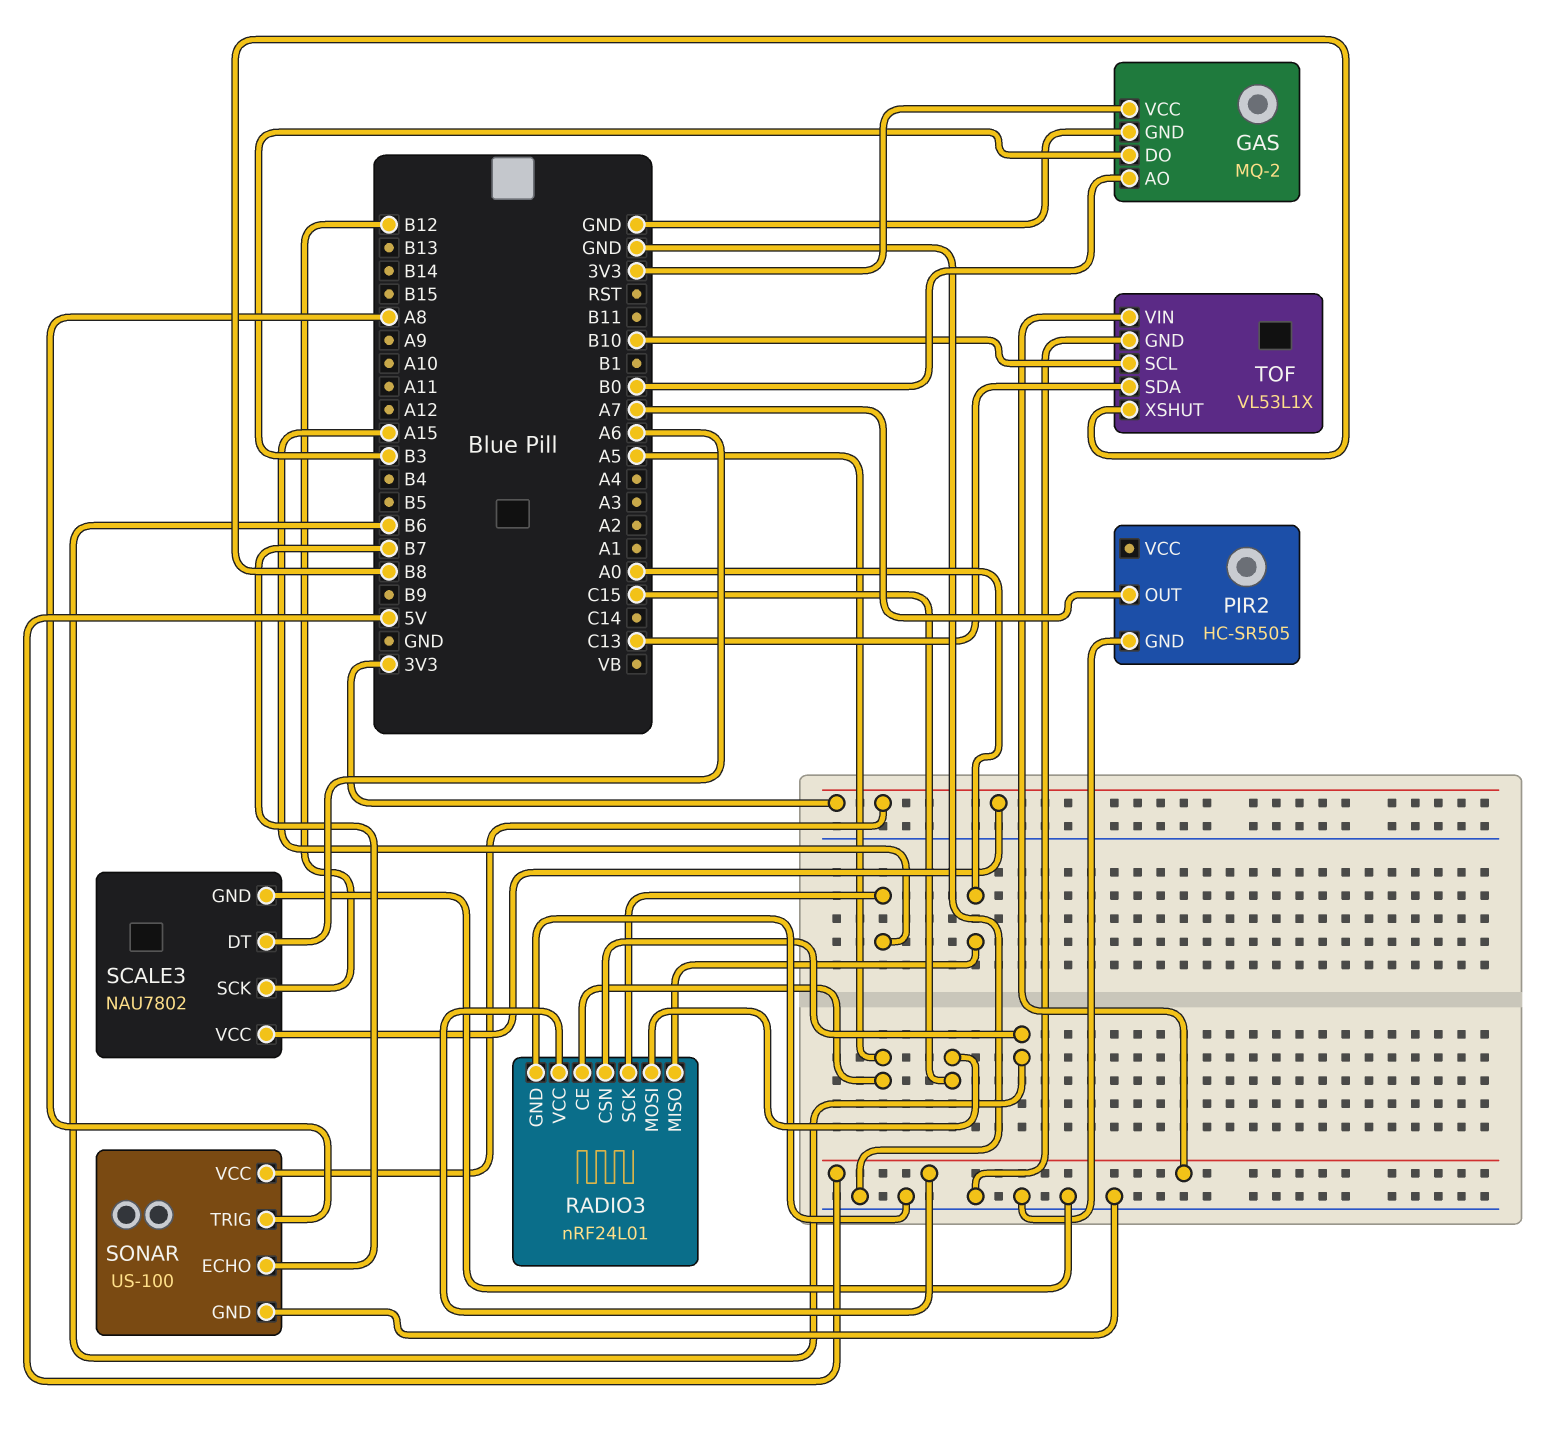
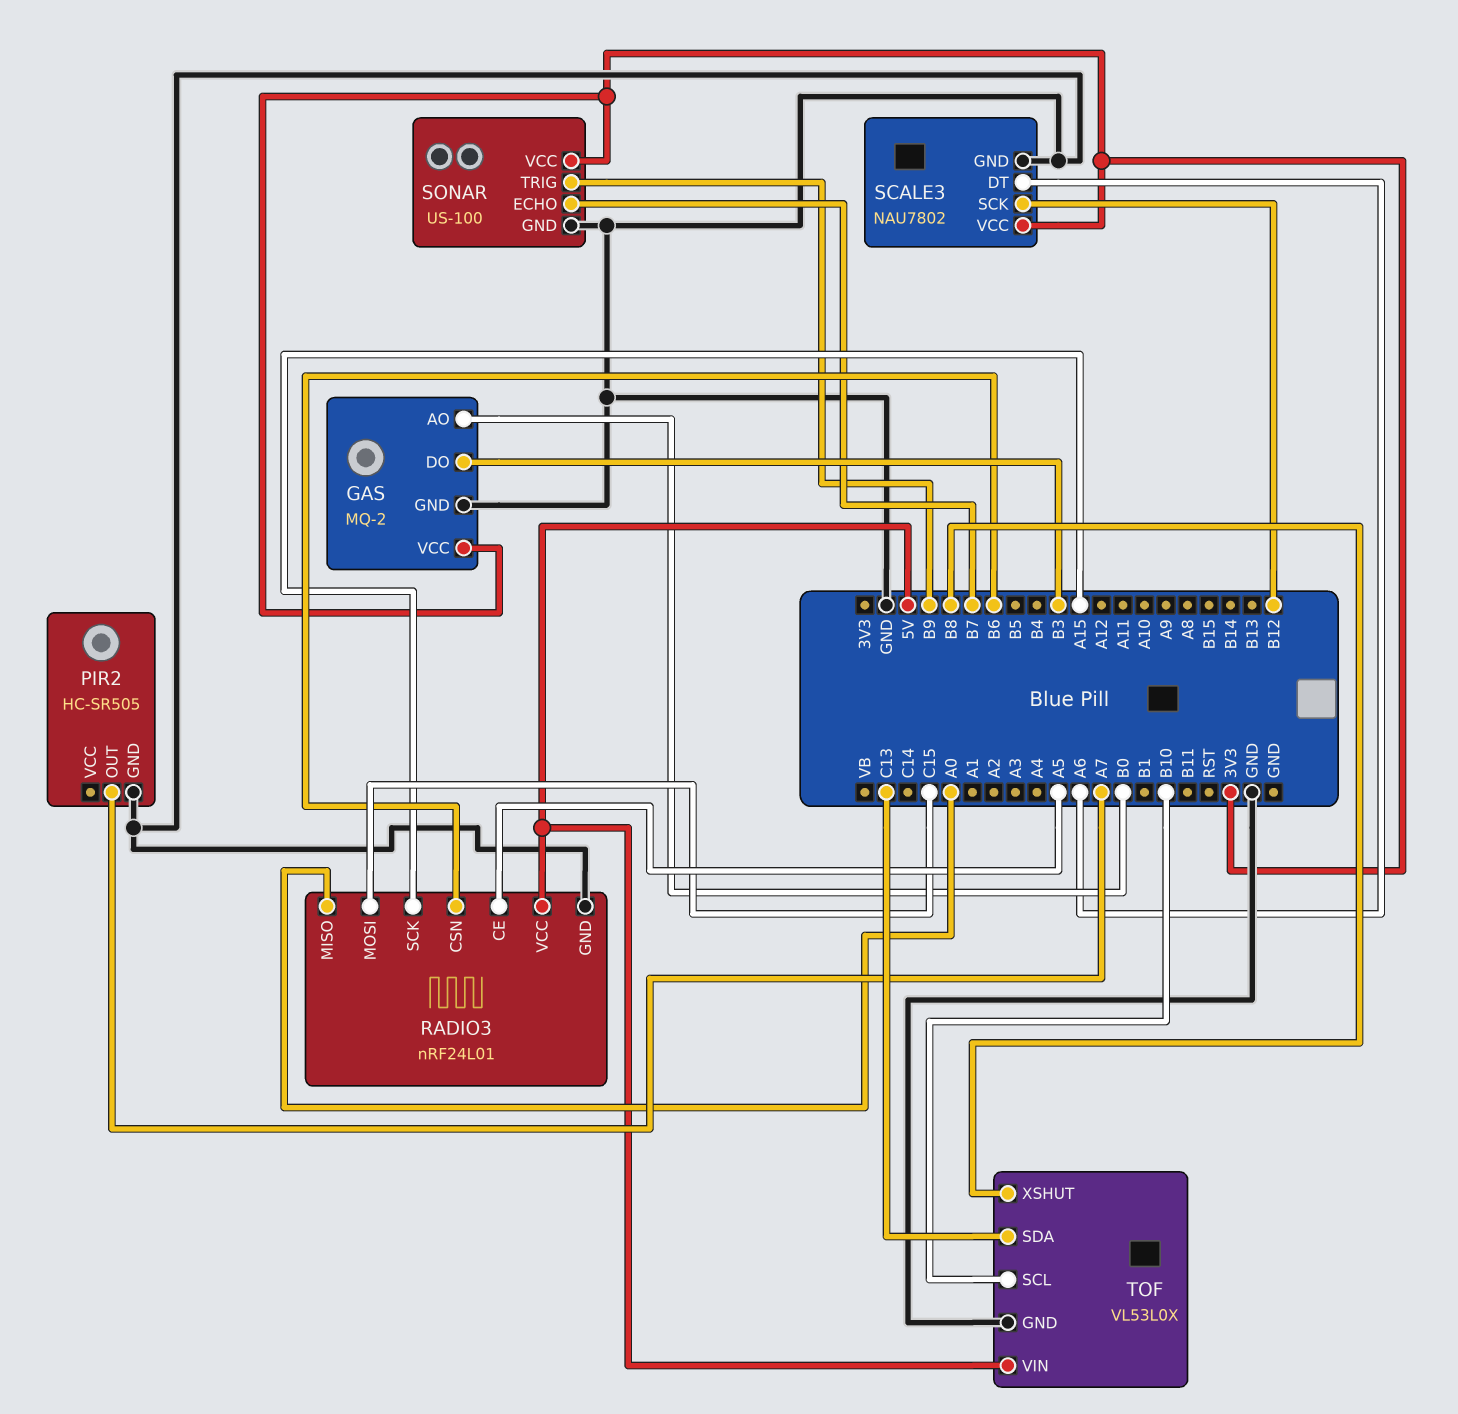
SONAR pin TRIG: A8 -> B9
TOF: VL53L1X -> VL53L0X

